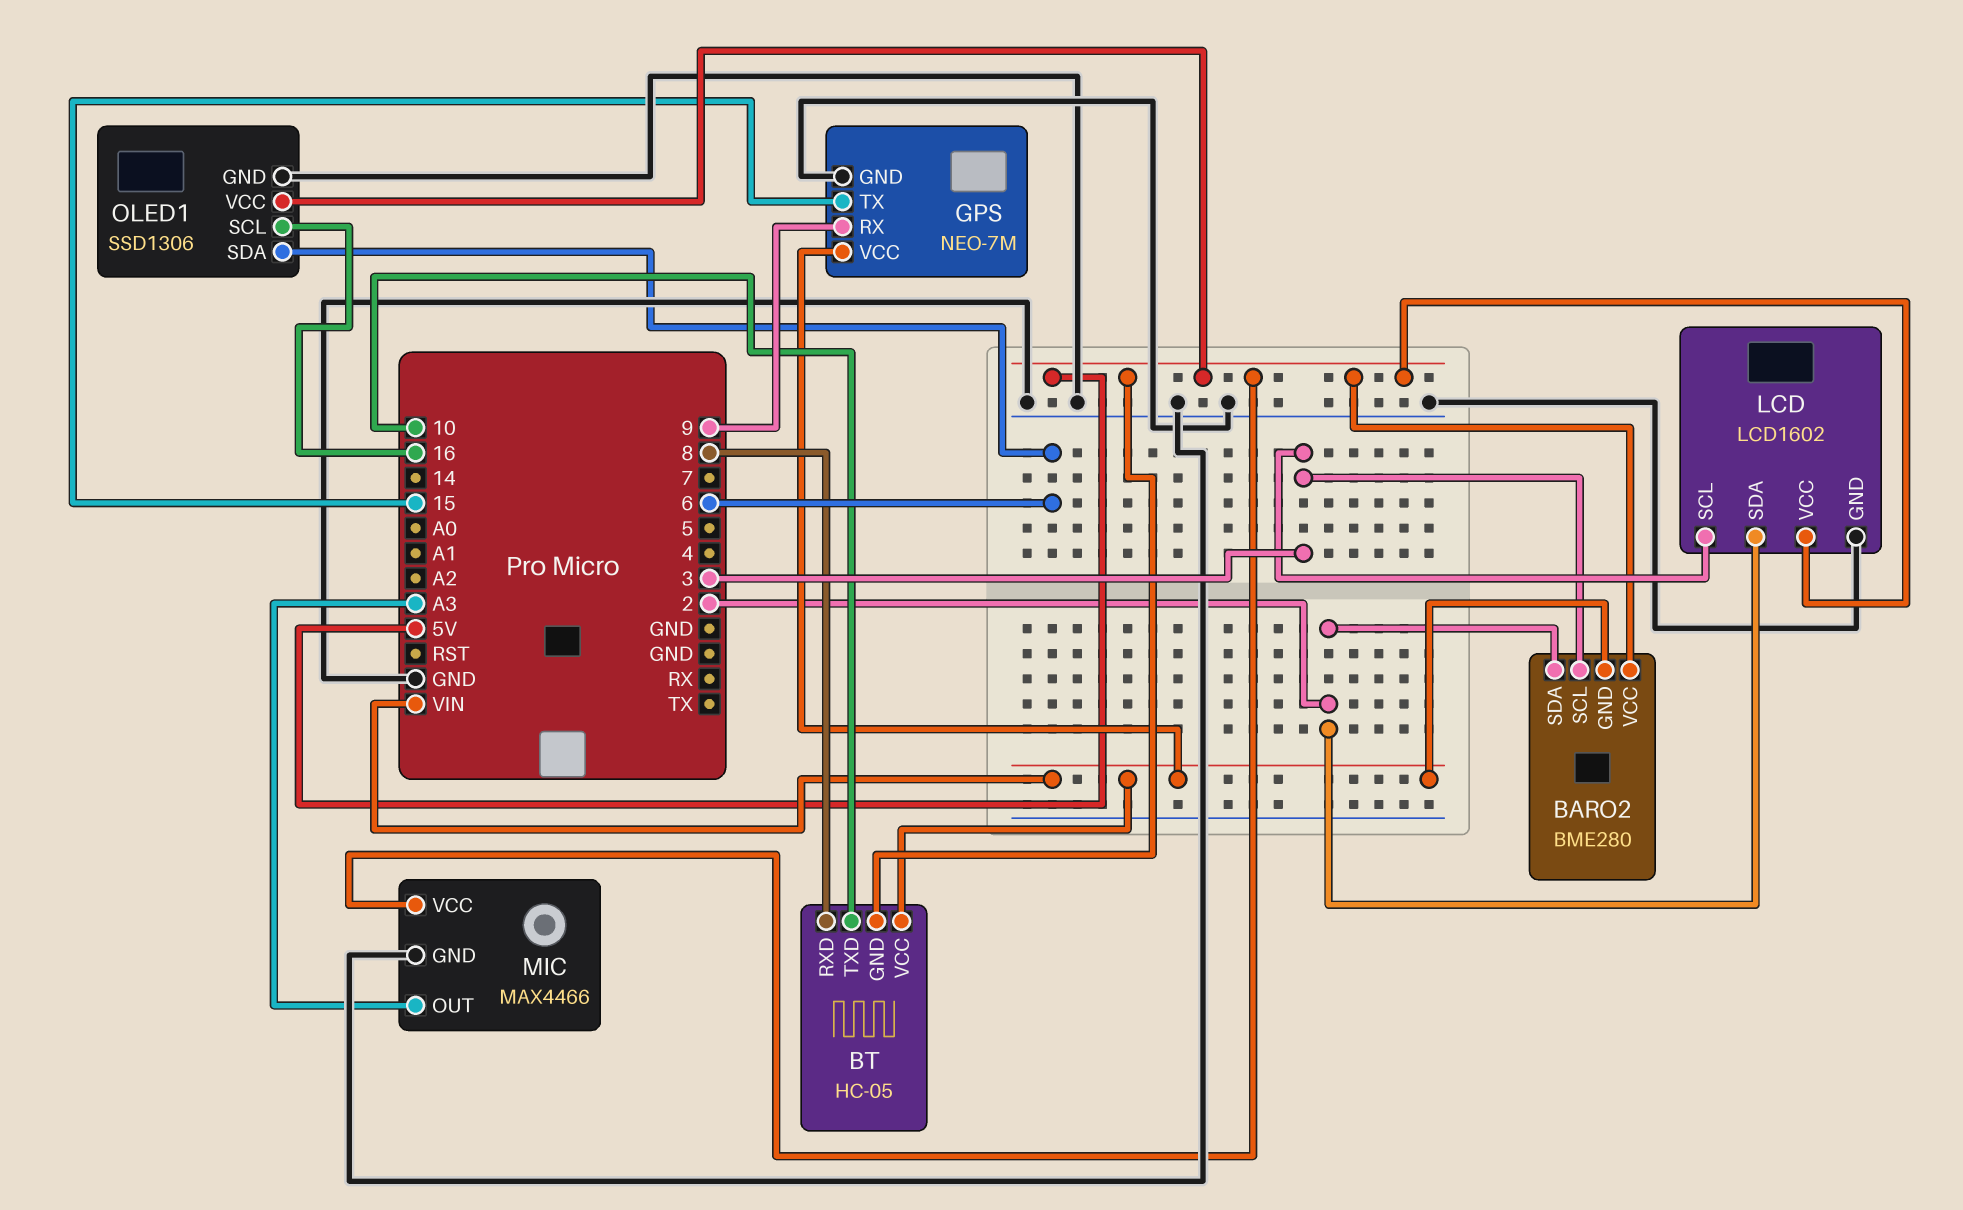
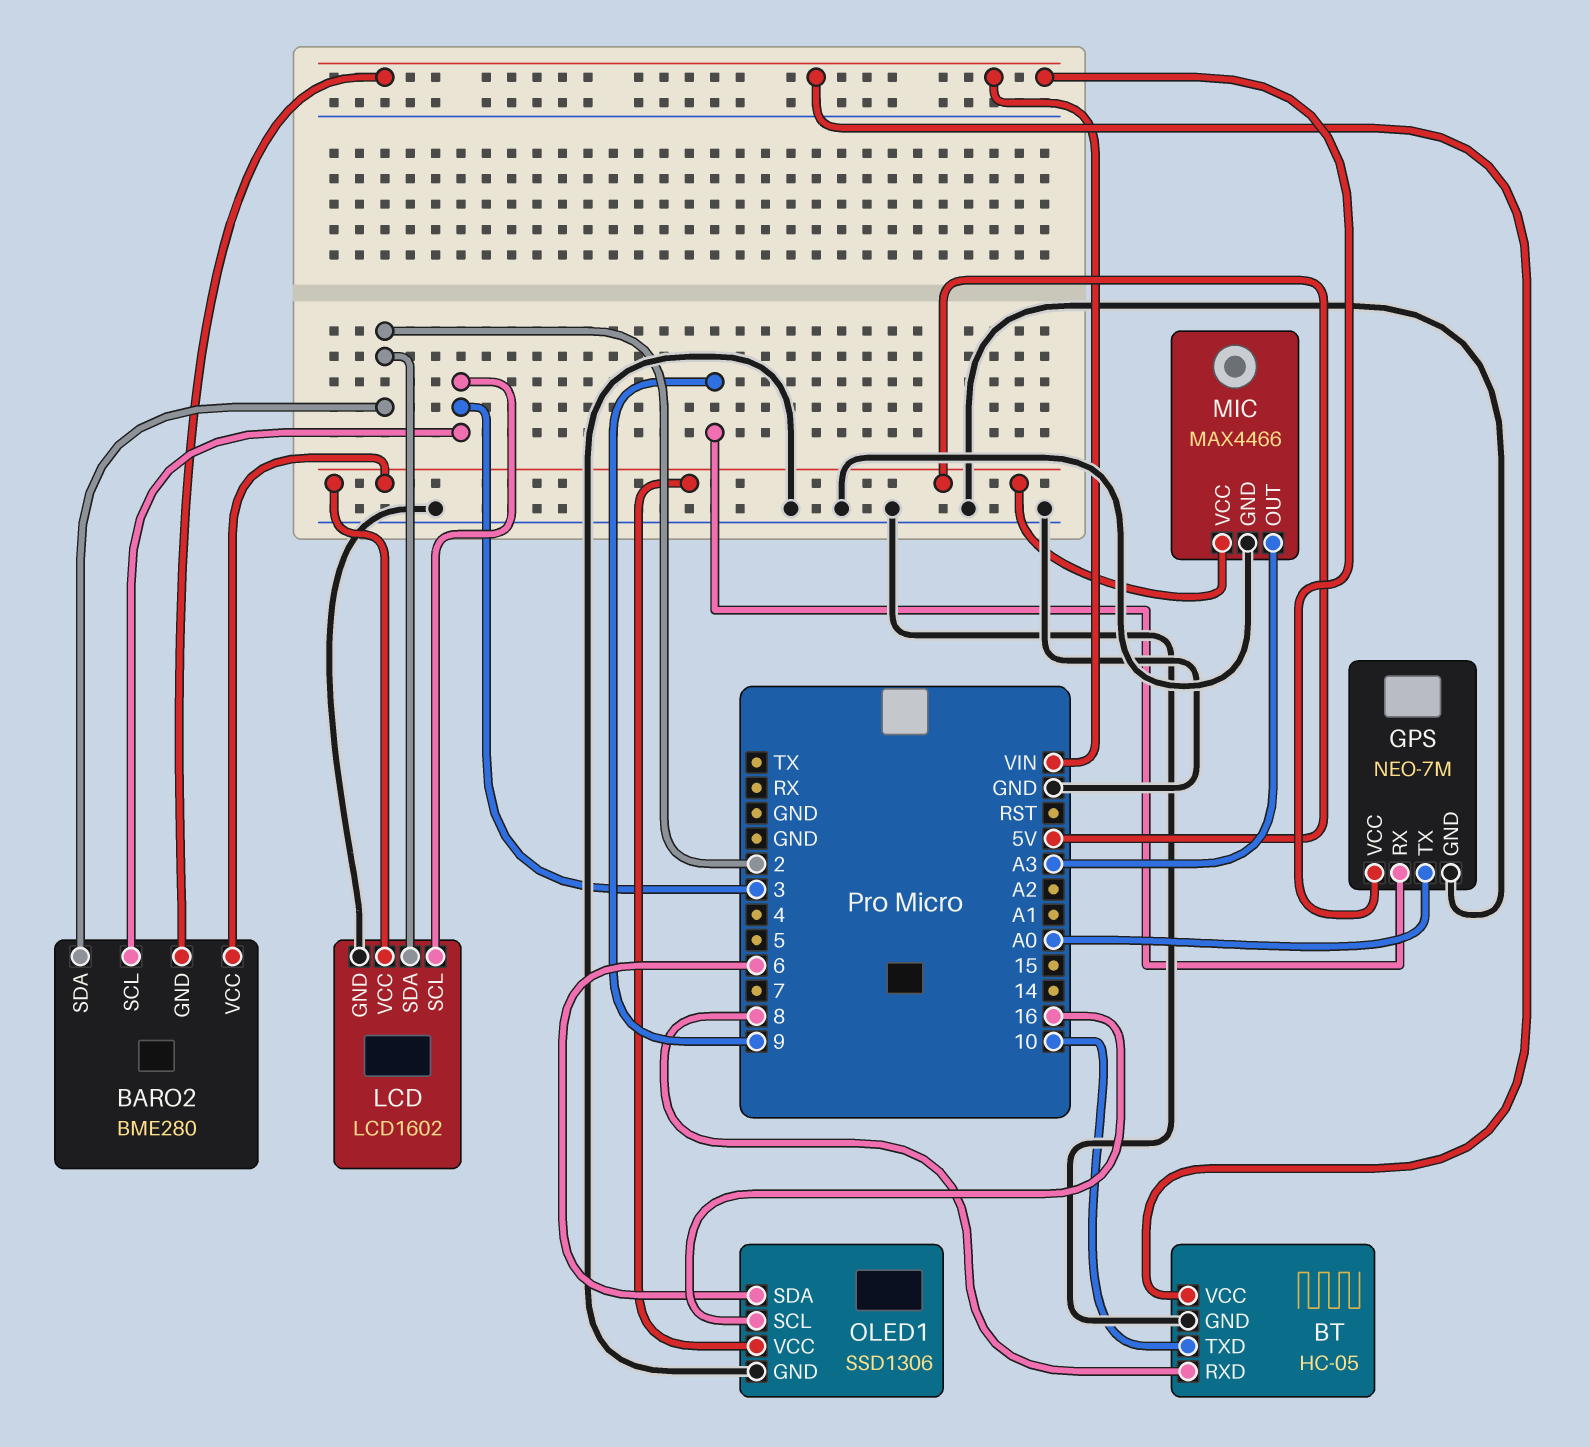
BT pin GND: 5V -> GND
GPS pin TX: 15 -> A0

